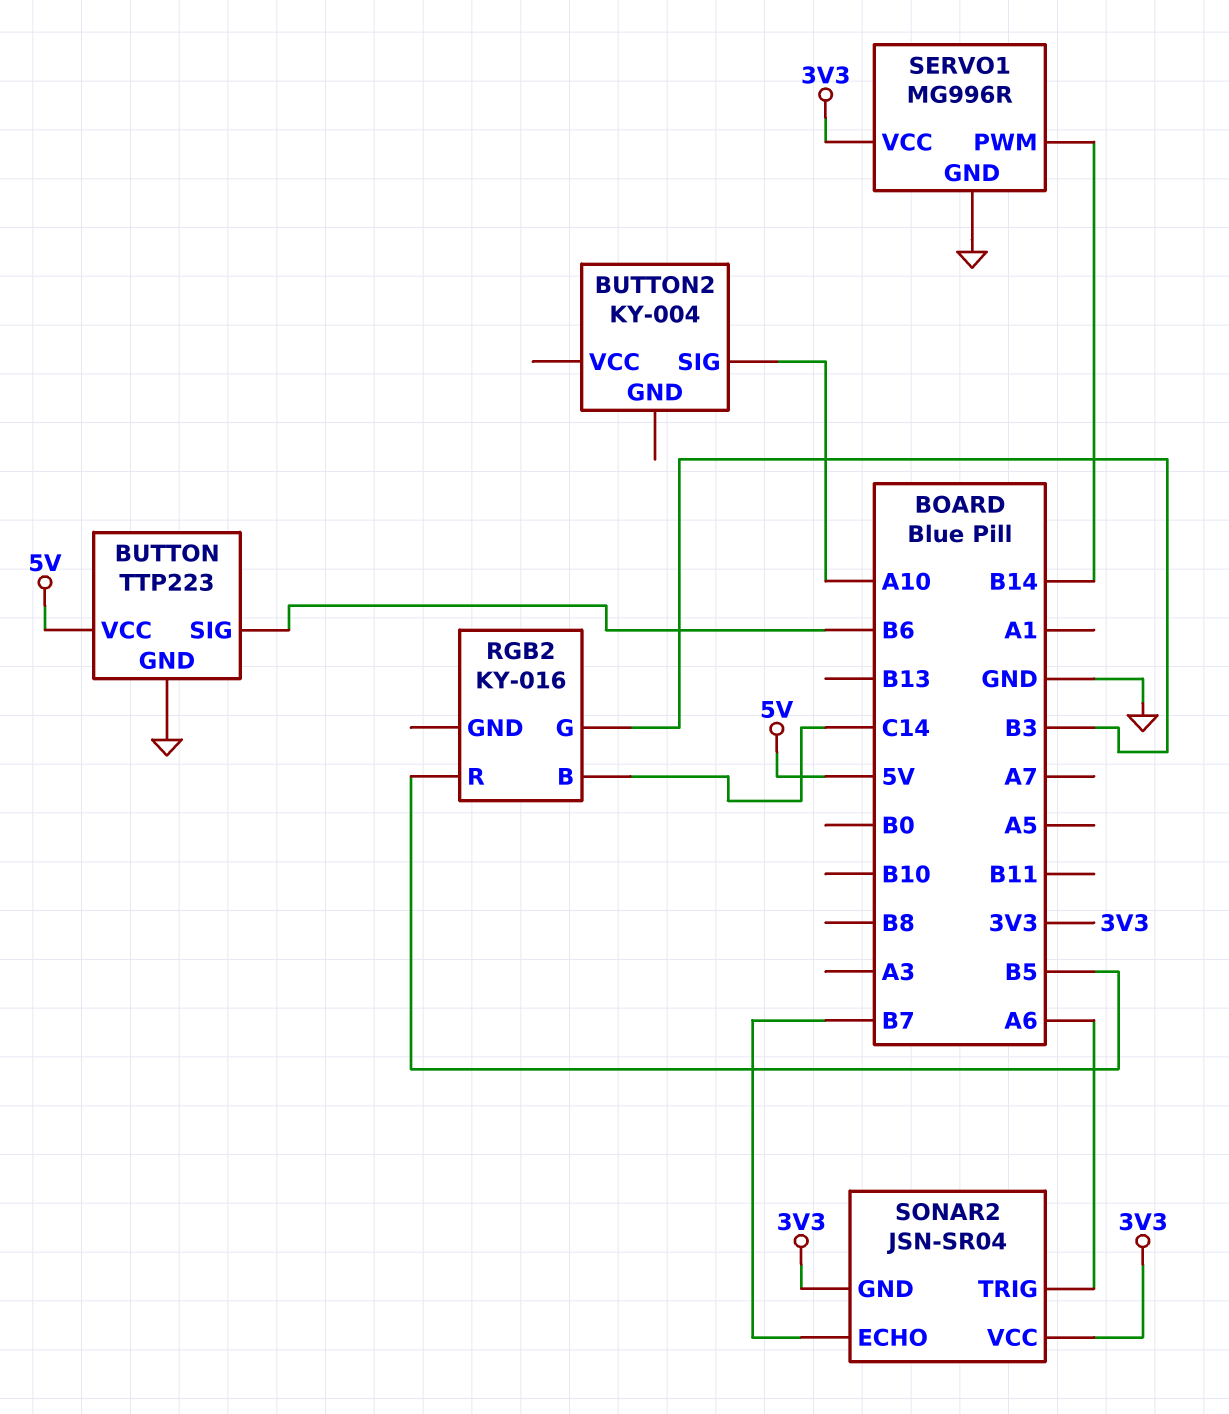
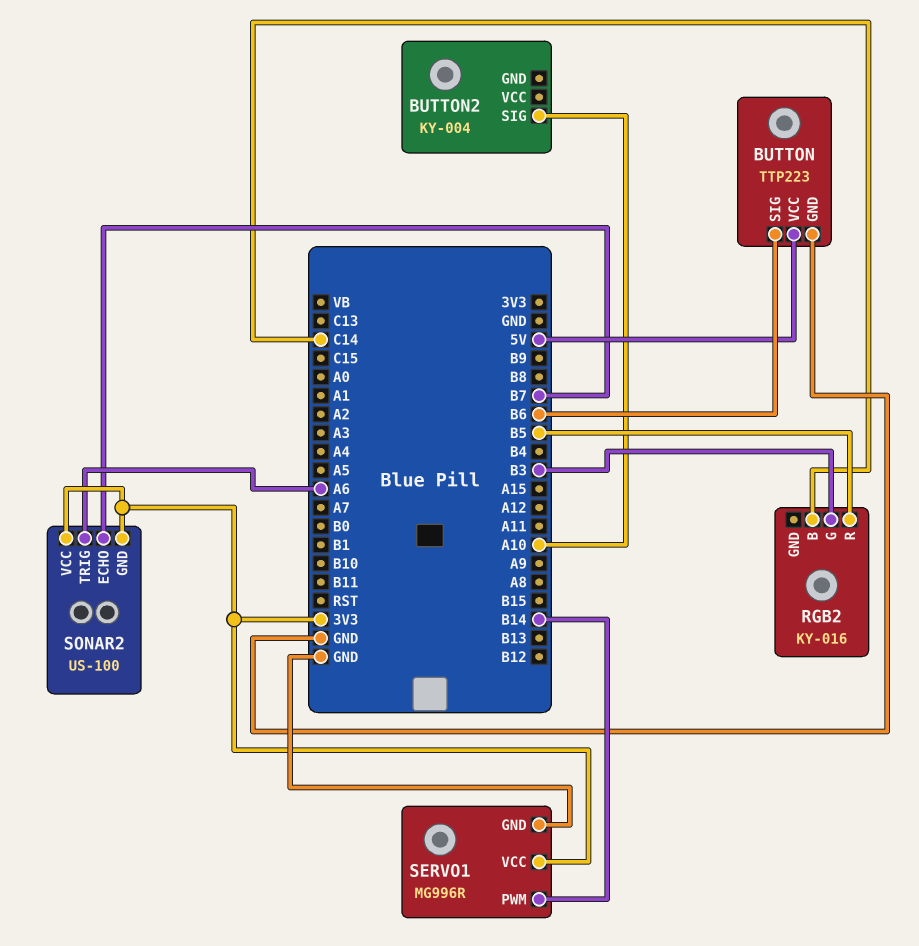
SONAR2: JSN-SR04 -> US-100

